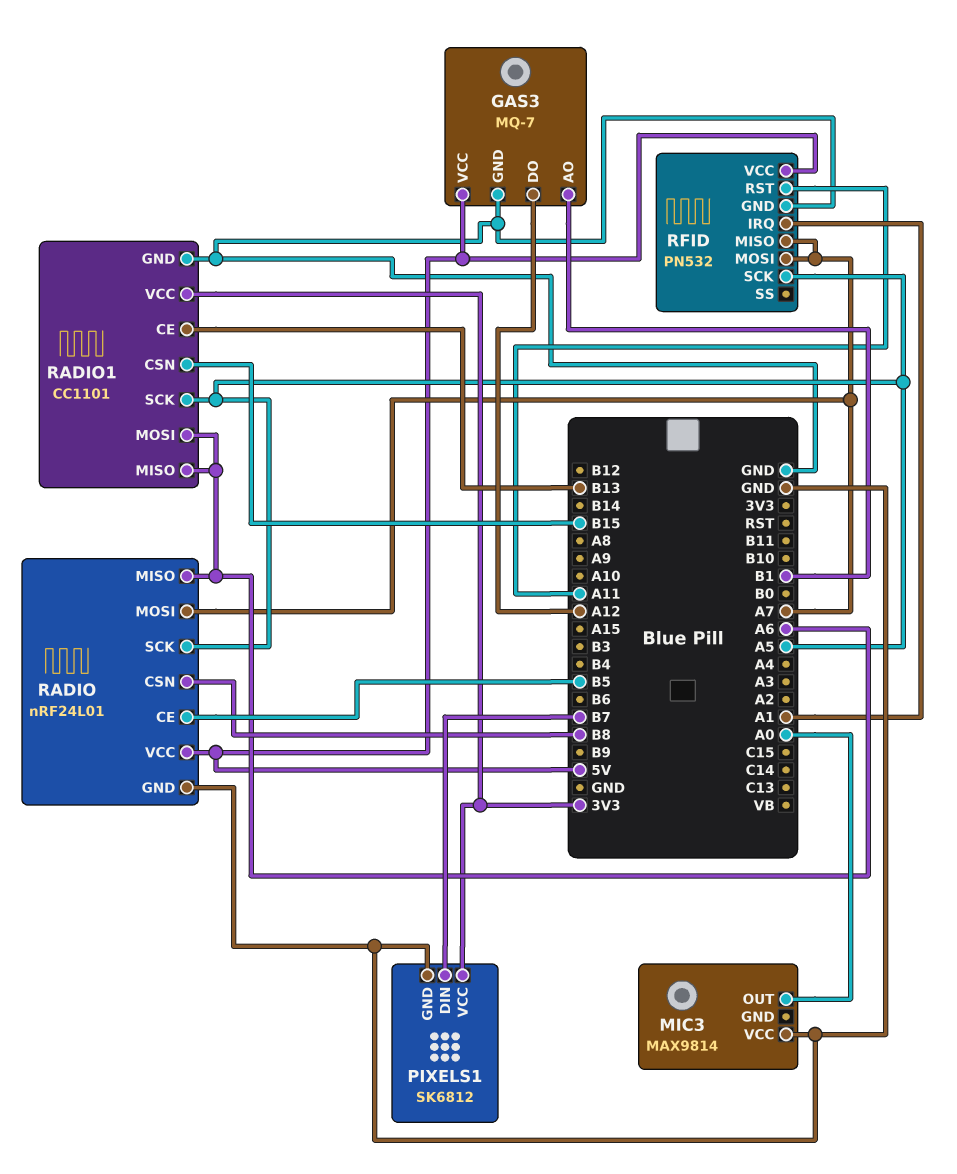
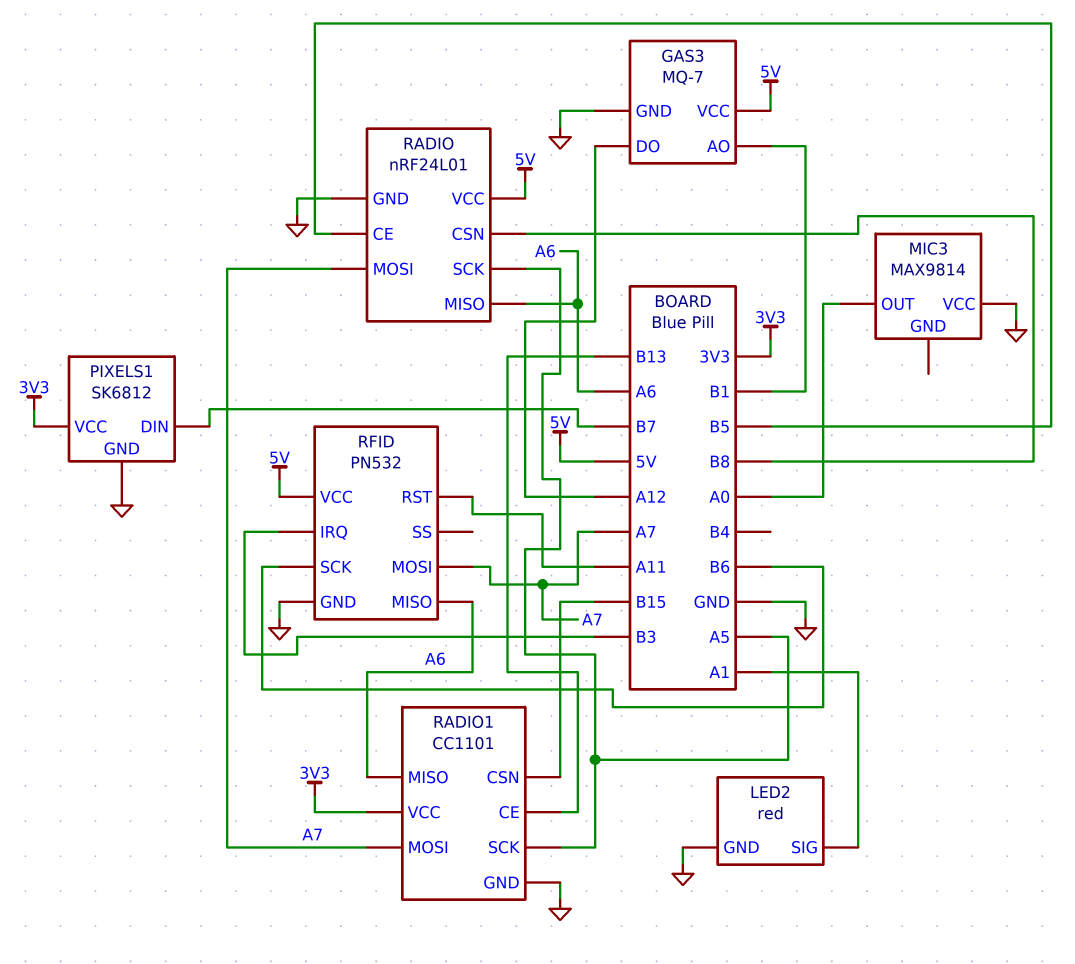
LED2: none -> red
LED2 pin GND: none -> GND
LED2 pin SIG: none -> A1
RADIO1 pin MOSI: A6 -> A7
RFID pin IRQ: A1 -> B3
RFID pin MISO: A7 -> A6
RFID pin SCK: A5 -> B6

